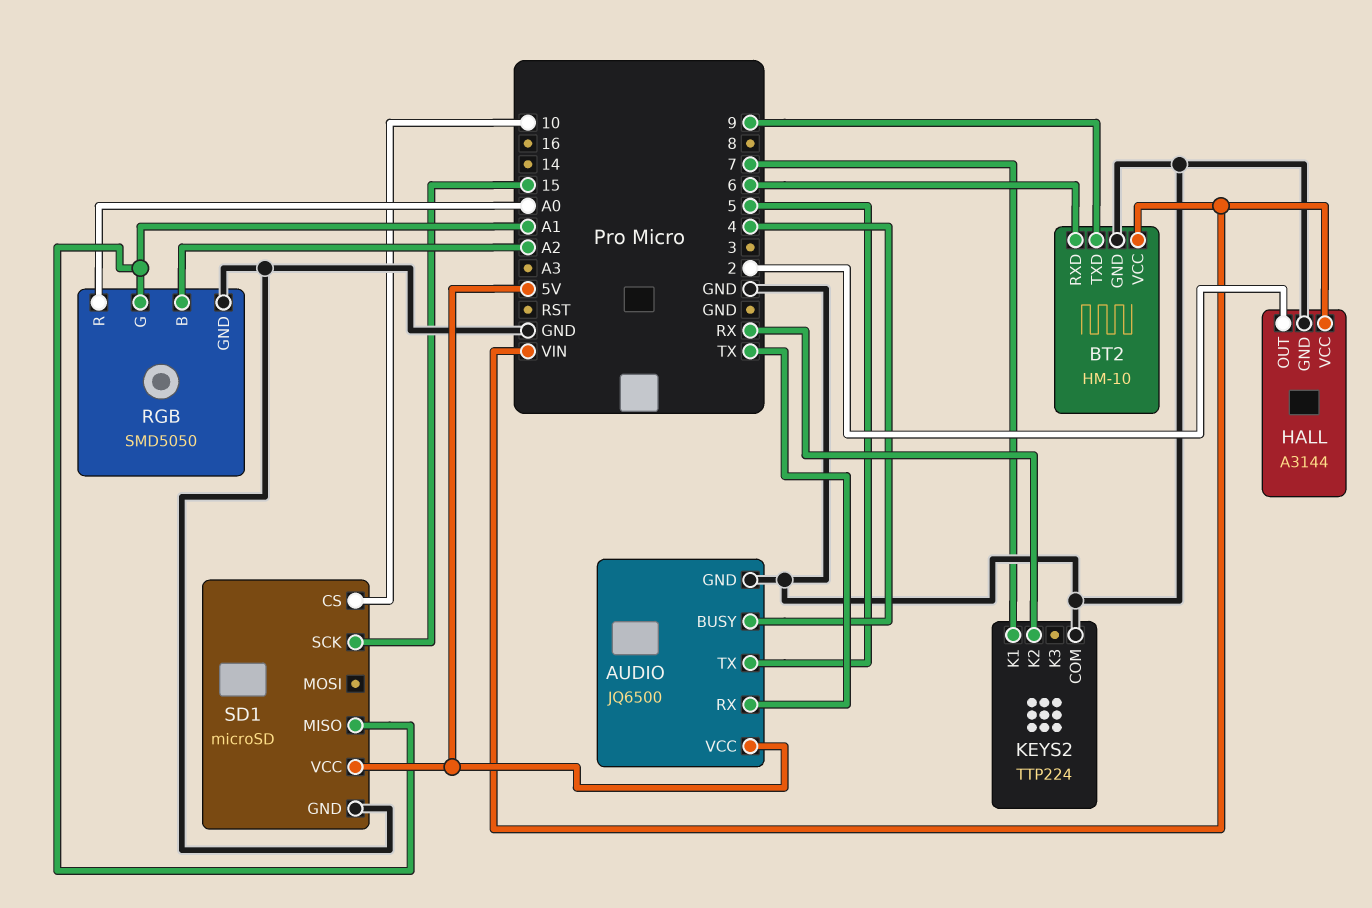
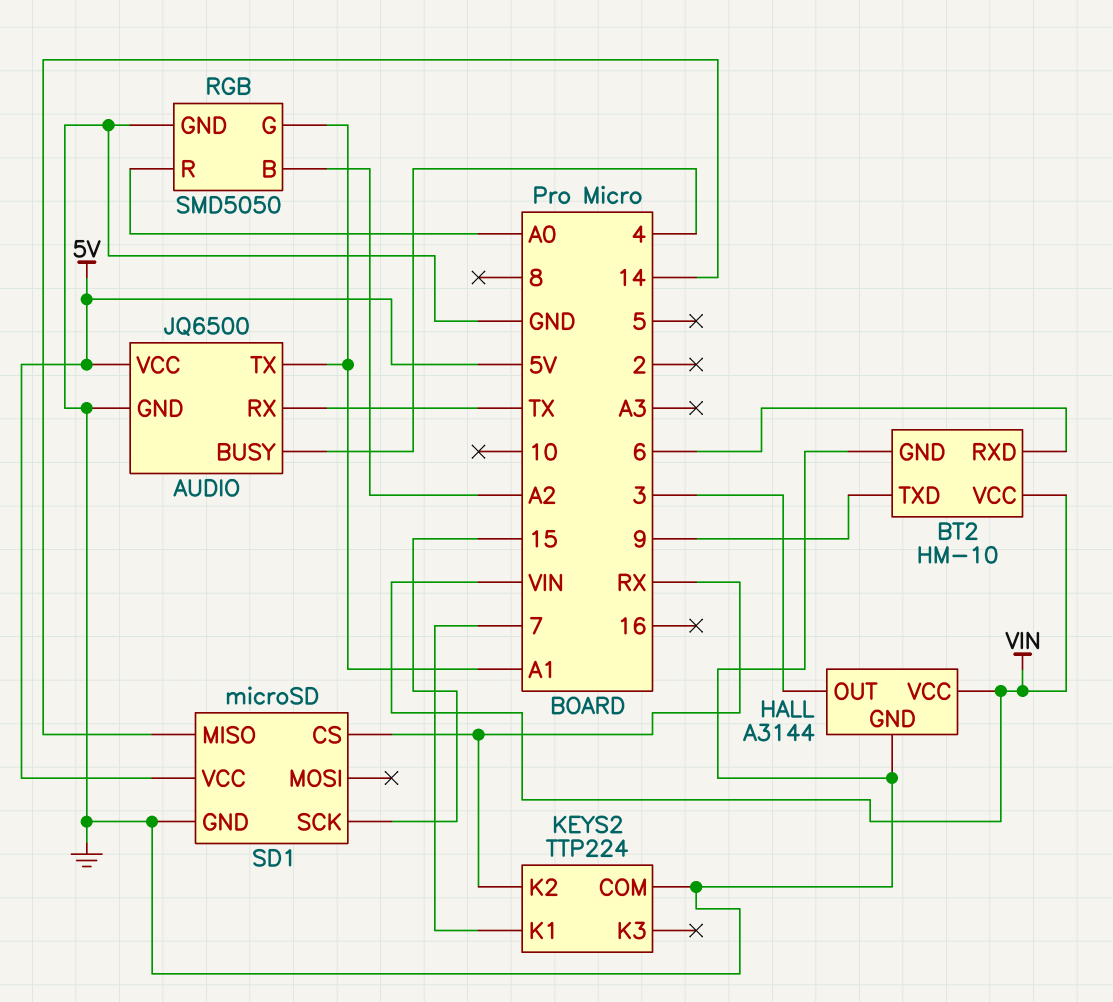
AUDIO pin TX: 5 -> A1
HALL pin OUT: 2 -> 3
SD1 pin CS: 10 -> RX
SD1 pin MISO: A1 -> 14

